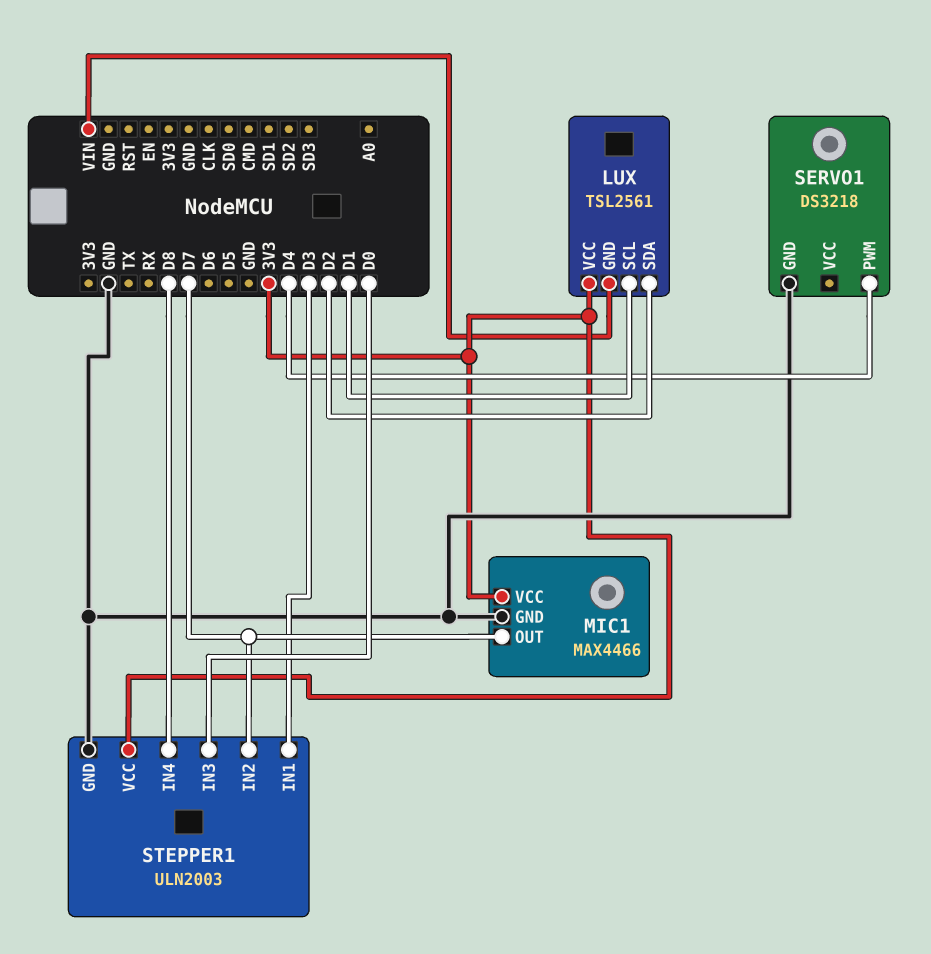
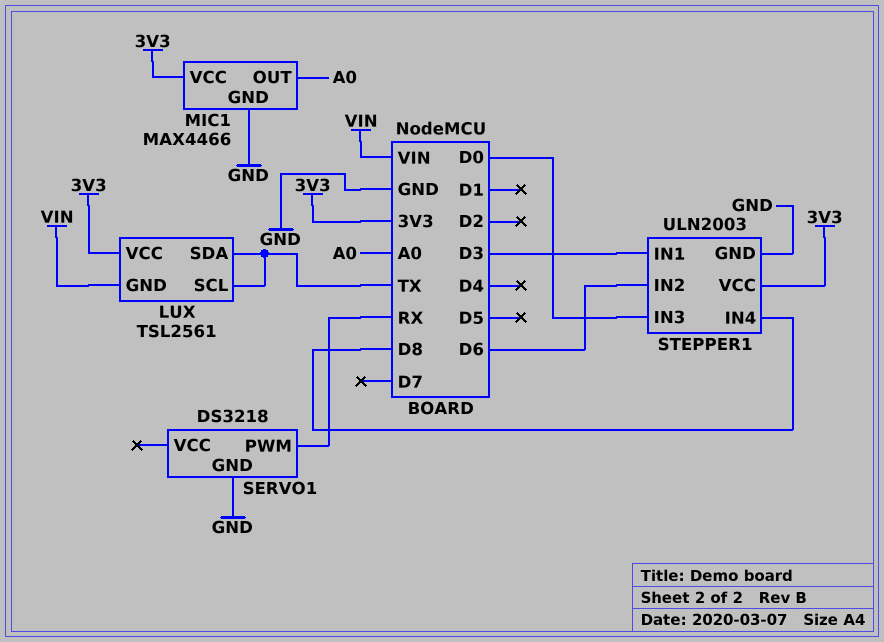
LUX pin SCL: D1 -> TX
LUX pin SDA: D2 -> TX
MIC1 pin OUT: D7 -> A0
SERVO1 pin PWM: D4 -> RX
STEPPER1 pin IN2: D7 -> D6

